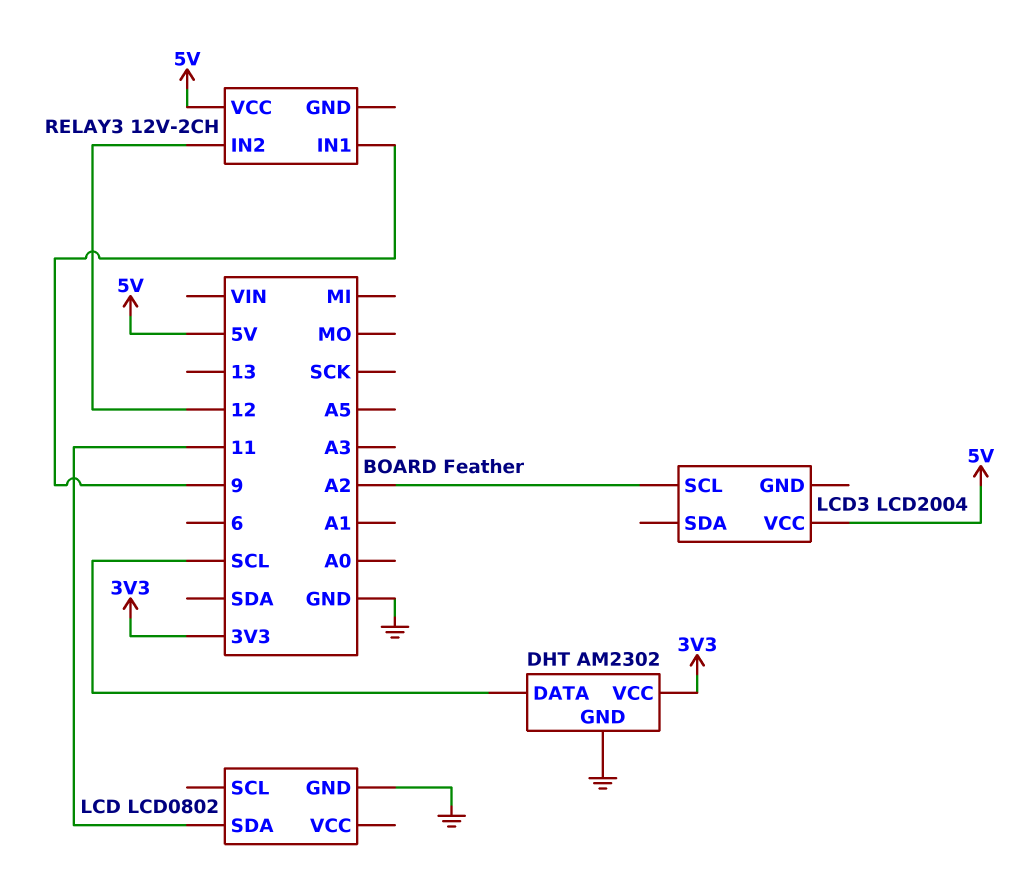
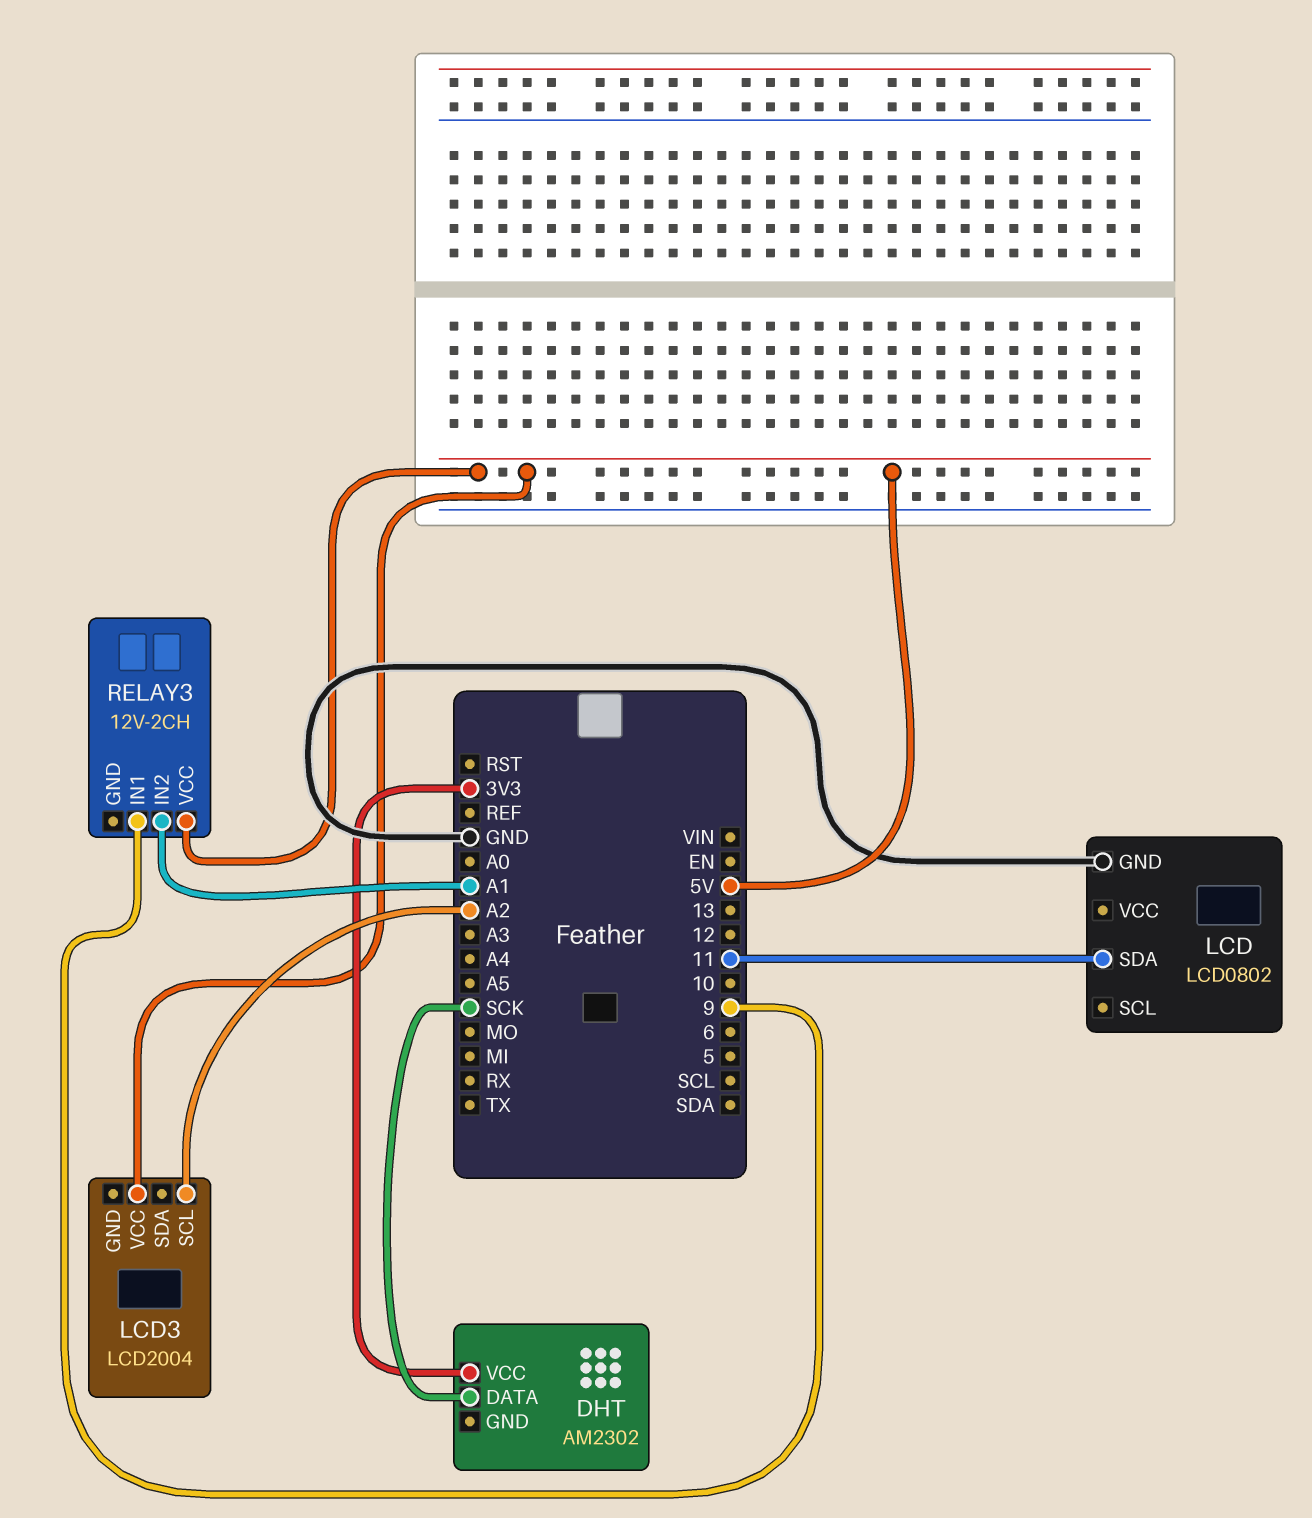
DHT pin DATA: SCL -> SCK
DHT pin GND: GND -> none
RELAY3 pin IN2: 12 -> A1

